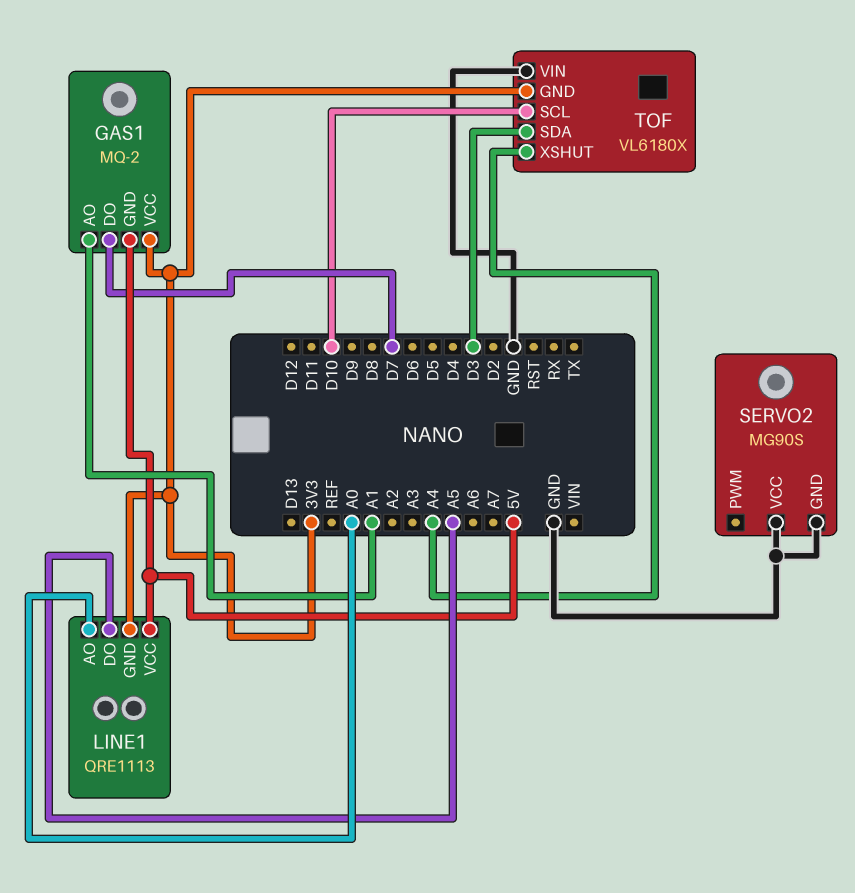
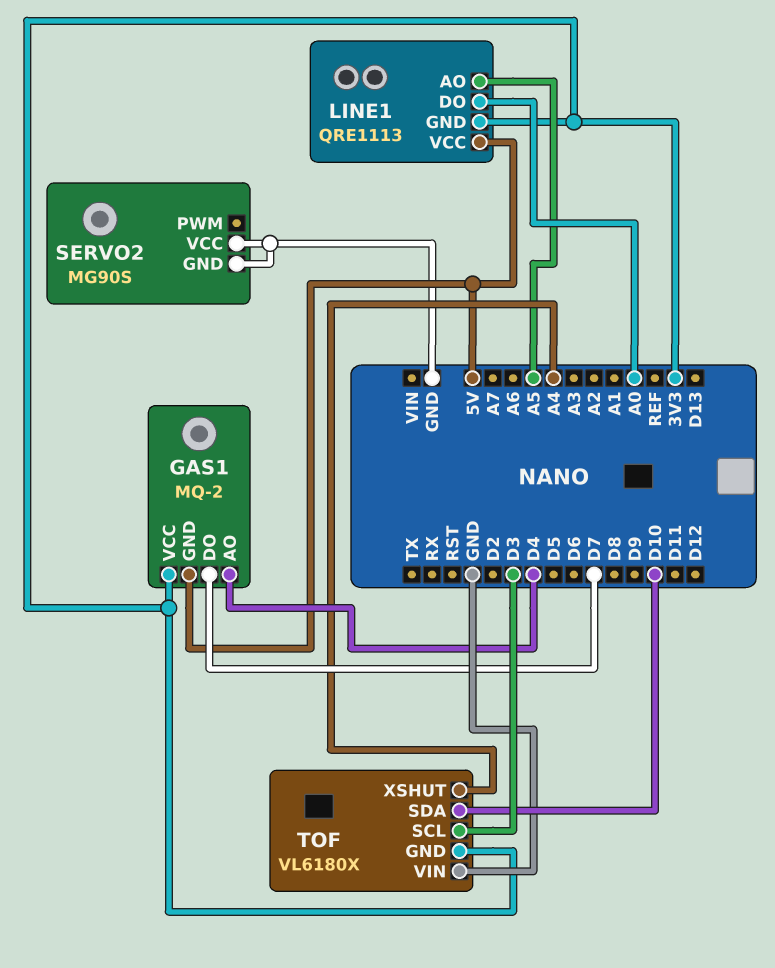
GAS1 pin AO: A1 -> D4
LINE1 pin AO: A0 -> A5
LINE1 pin DO: A5 -> A0
TOF pin SCL: D10 -> D3
TOF pin SDA: D3 -> D10

